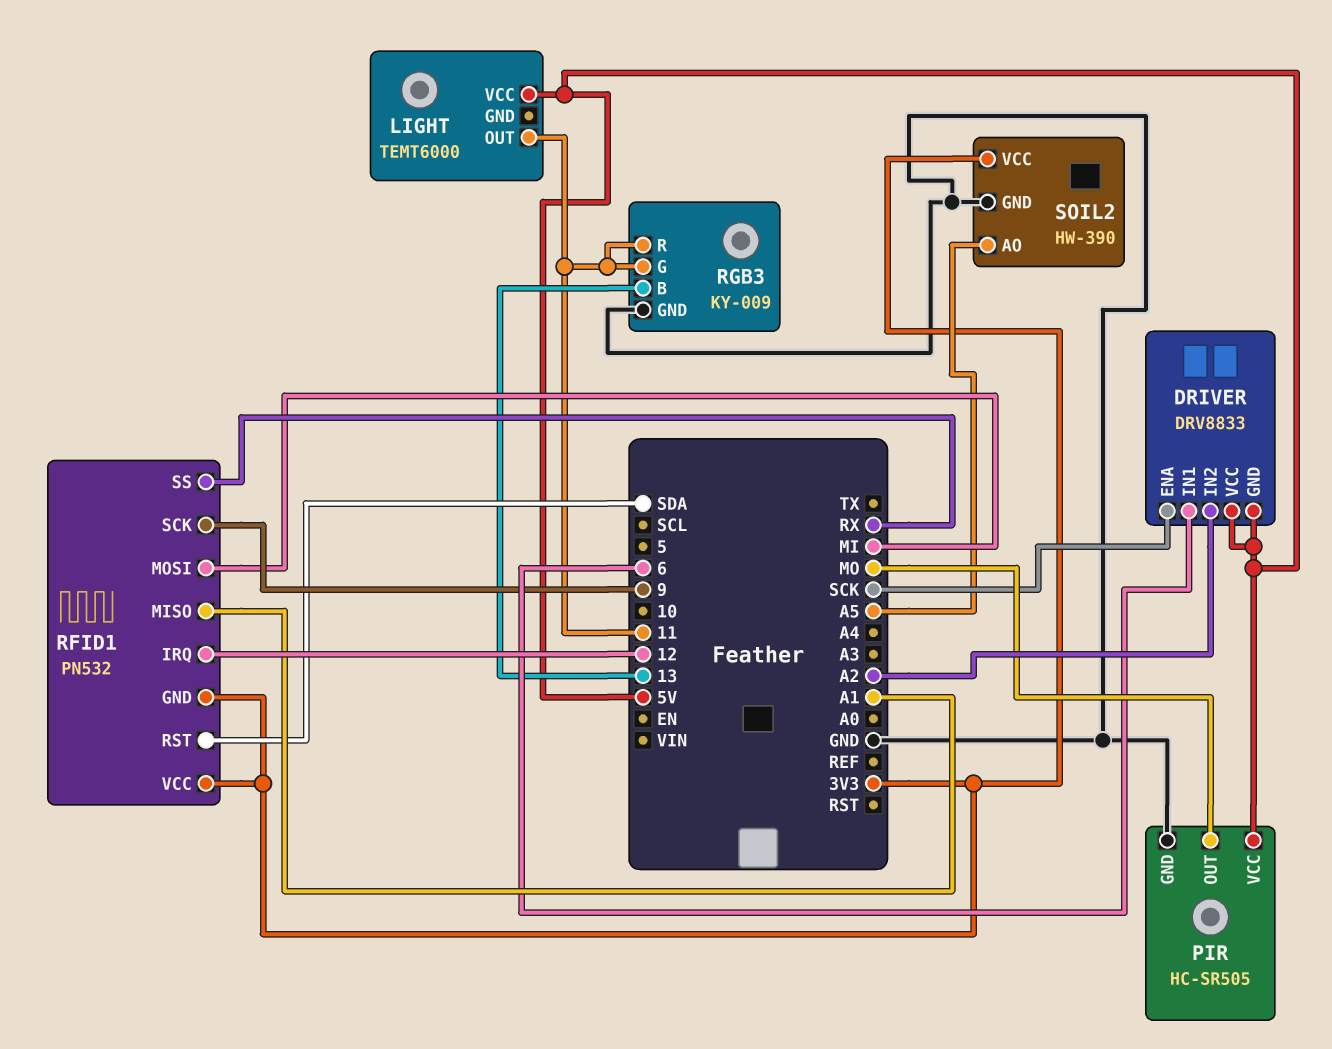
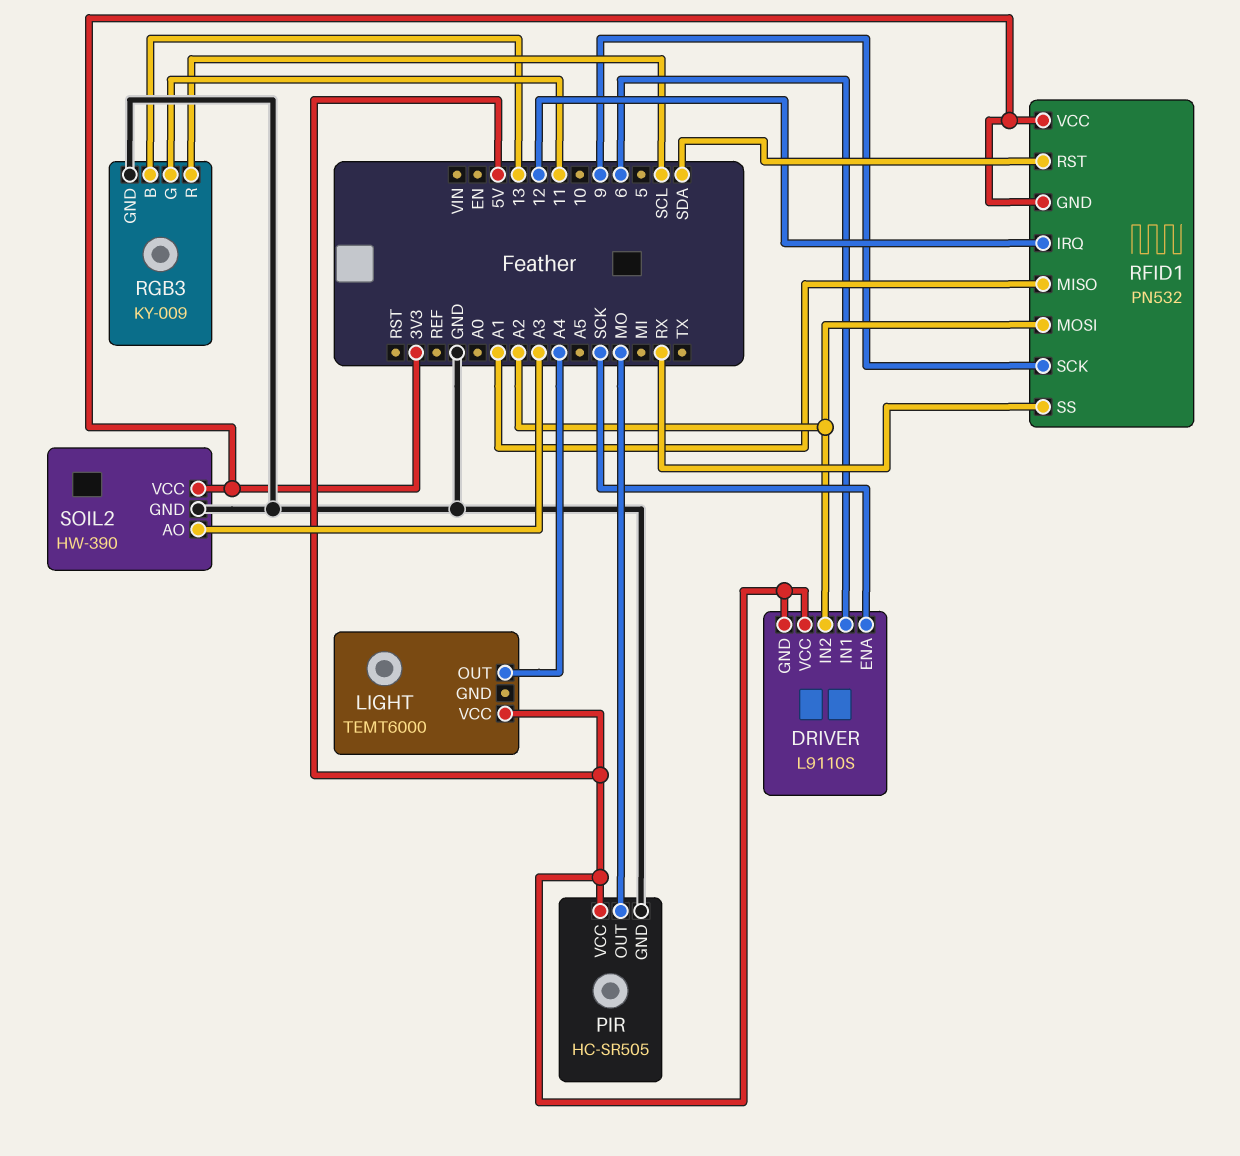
DRIVER: DRV8833 -> L9110S
LIGHT pin OUT: 11 -> A4
RFID1 pin MOSI: MI -> A2
RGB3 pin R: 11 -> SCL
SOIL2 pin AO: A5 -> A3

